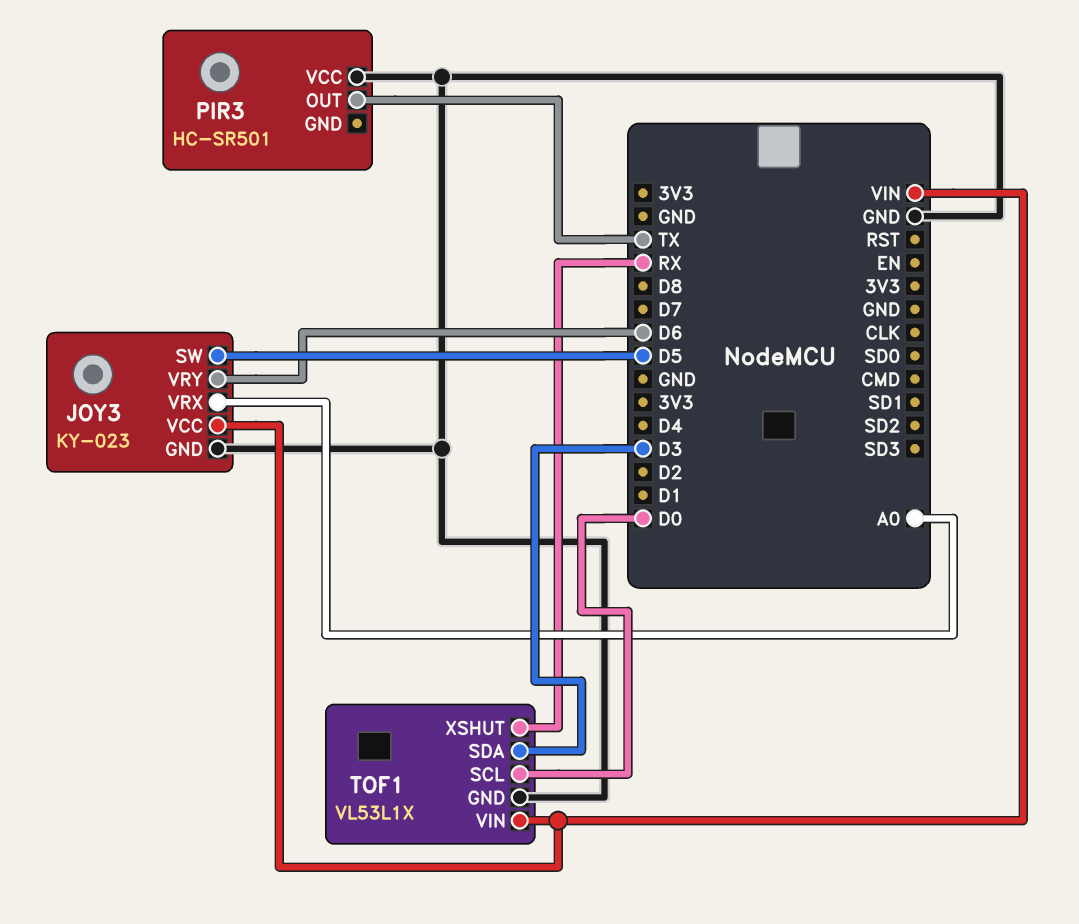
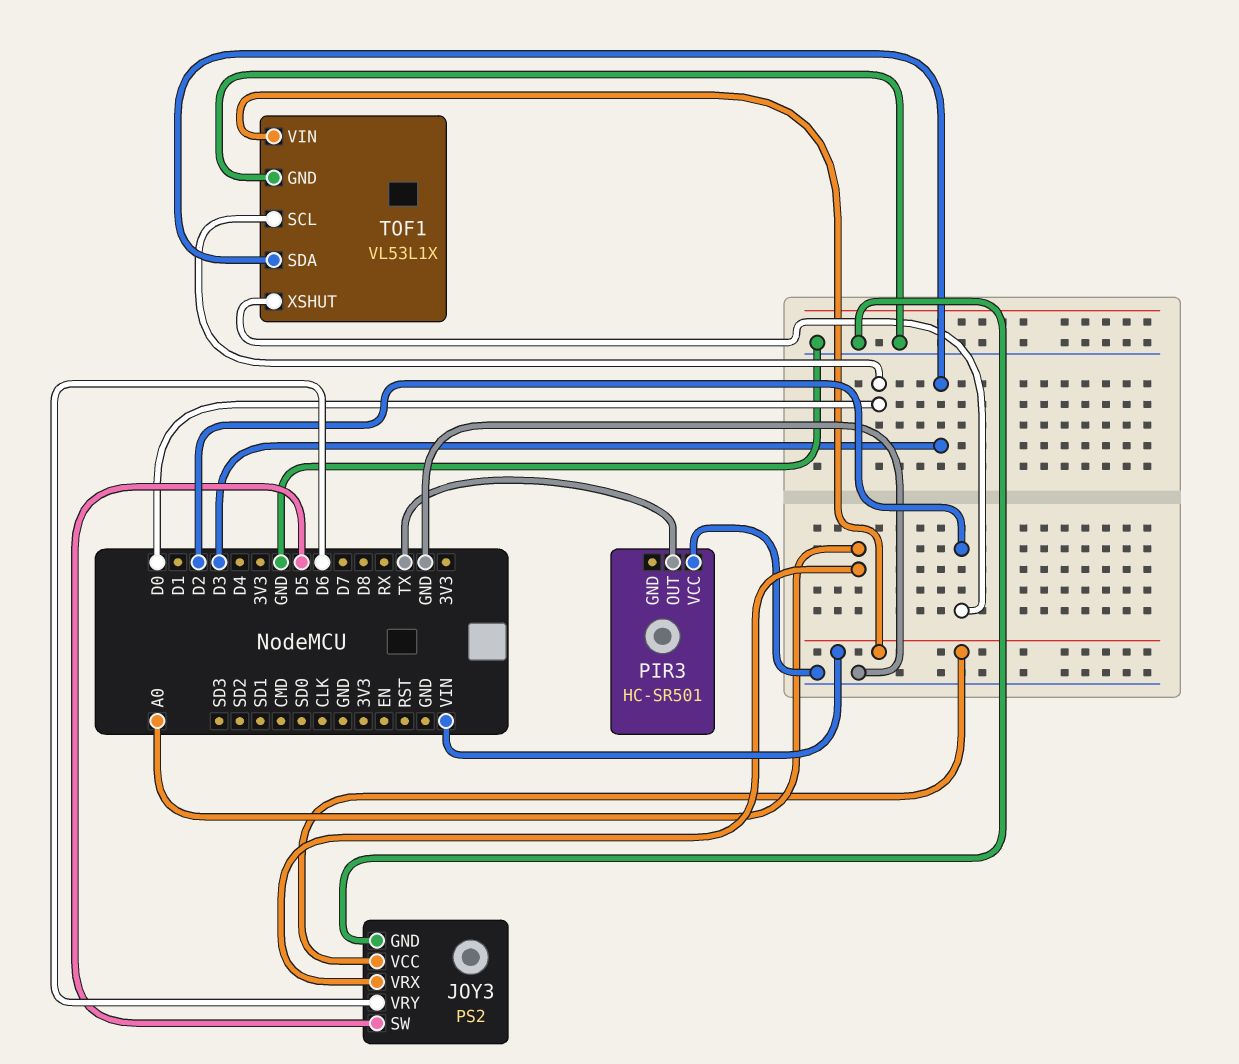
JOY3: KY-023 -> PS2
TOF1 pin XSHUT: RX -> D2

